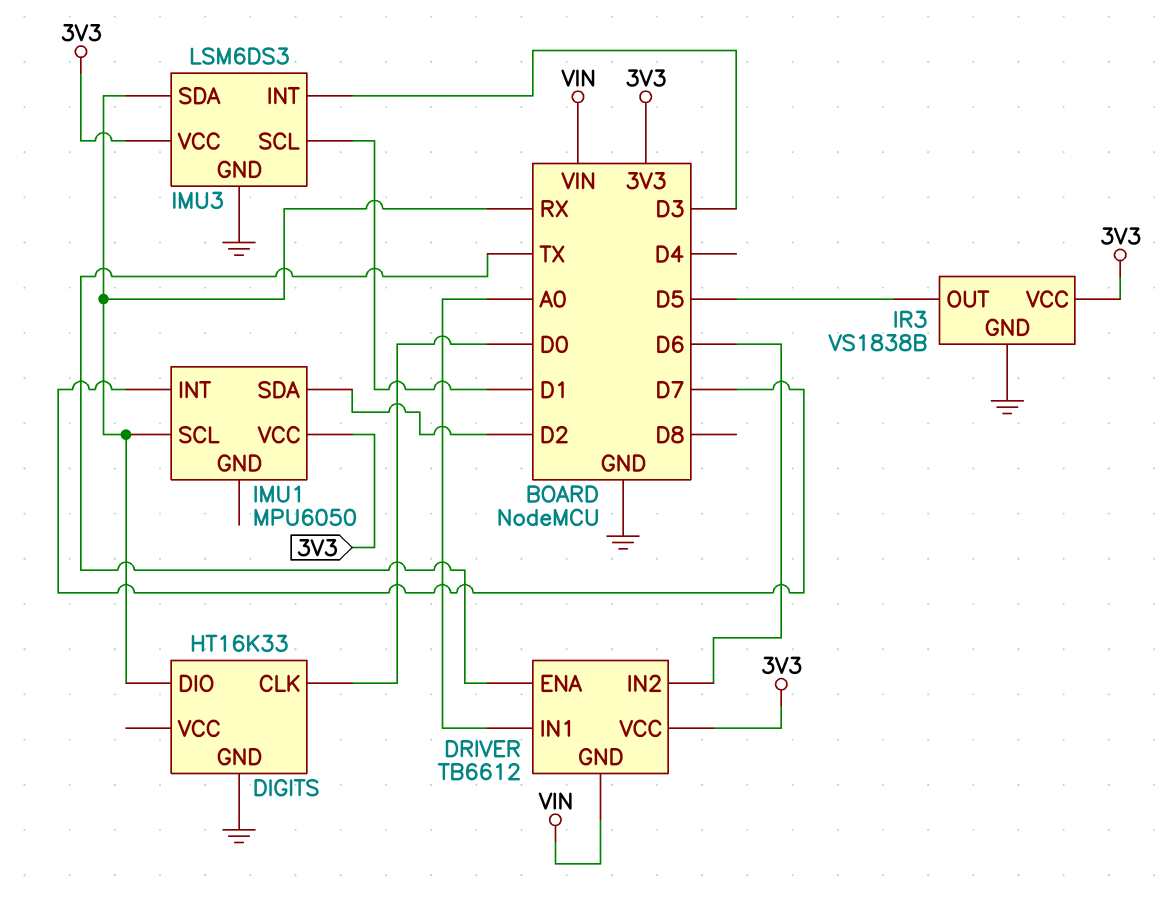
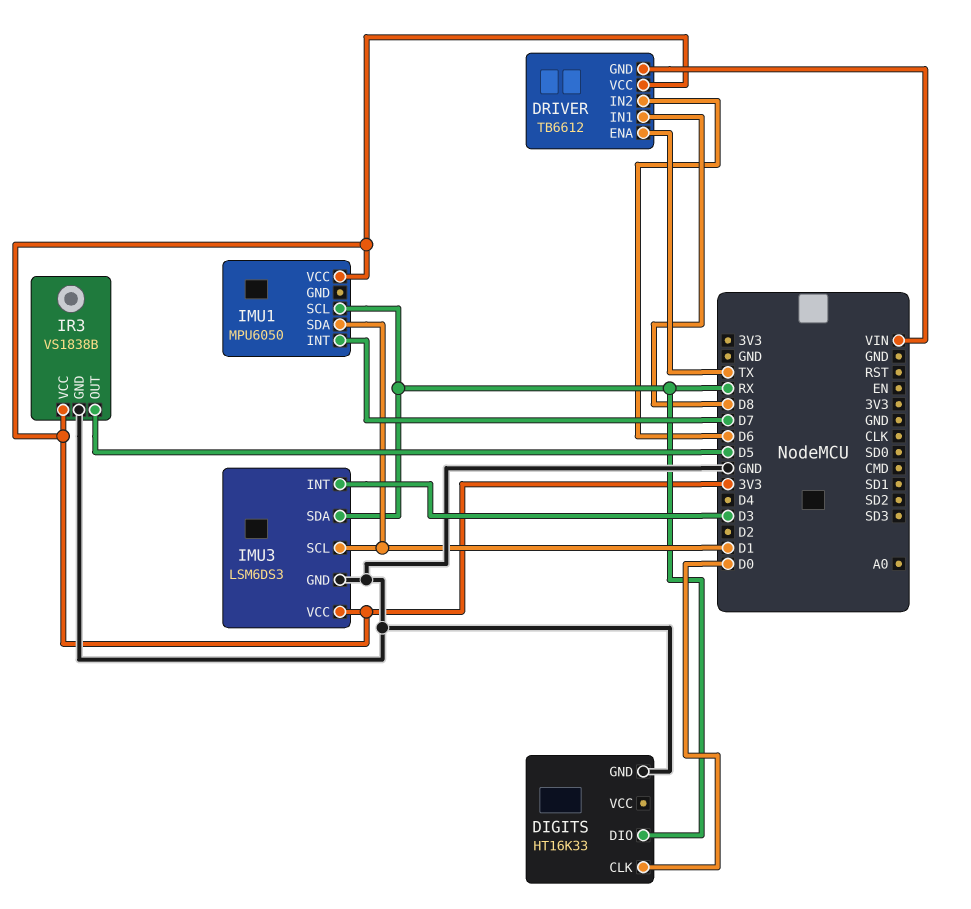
DRIVER pin IN1: A0 -> D8
IMU1 pin SDA: D2 -> D1

